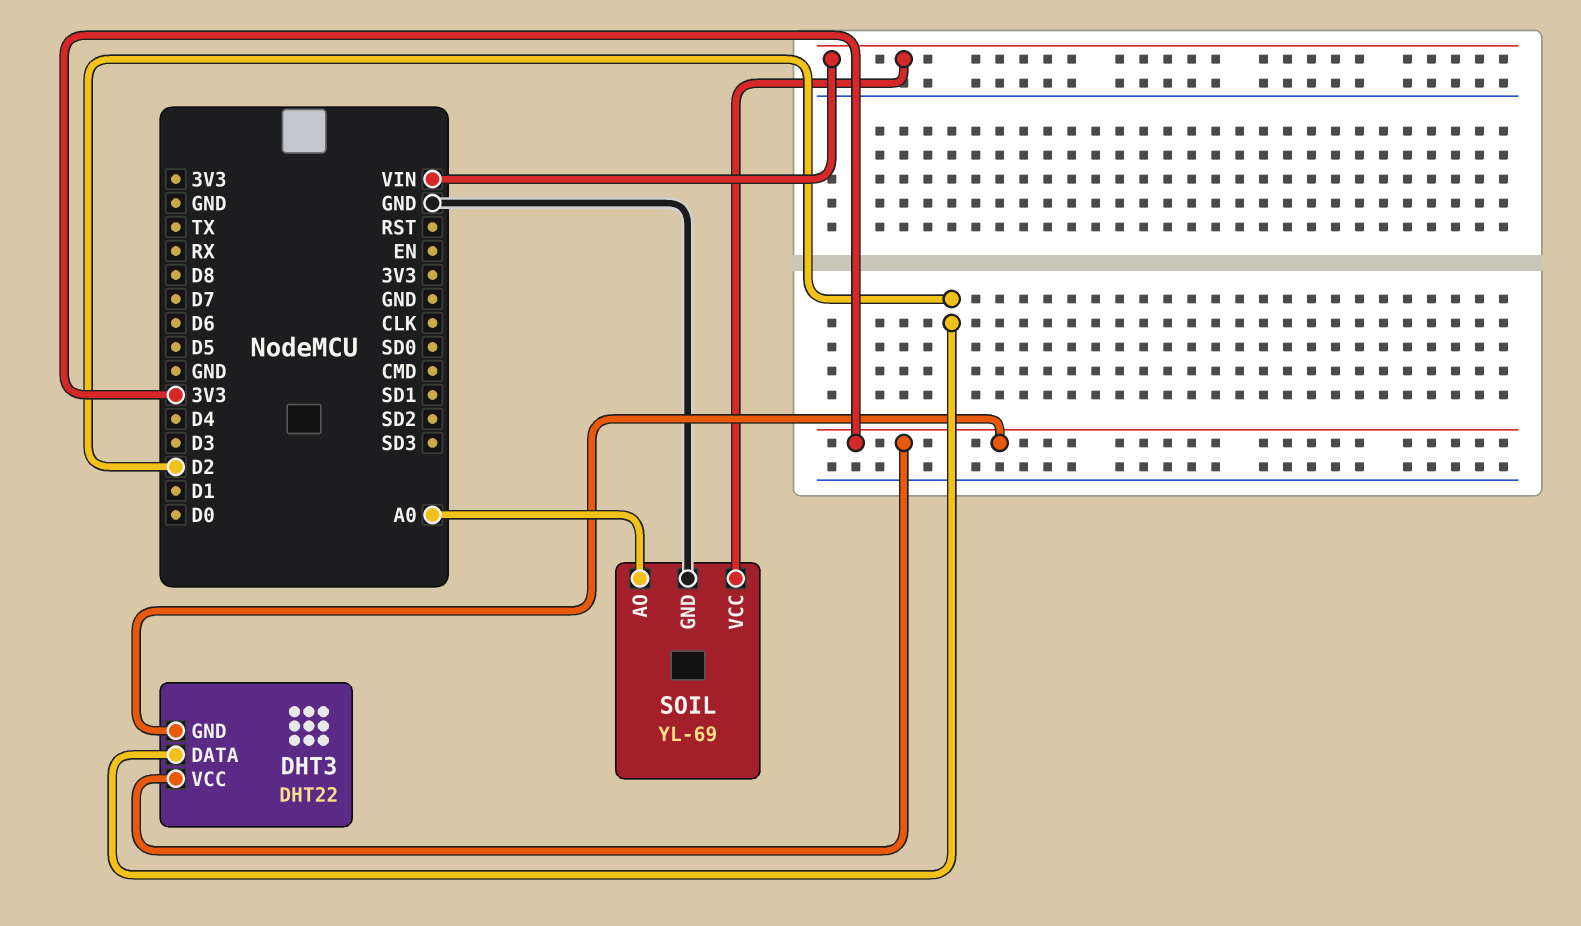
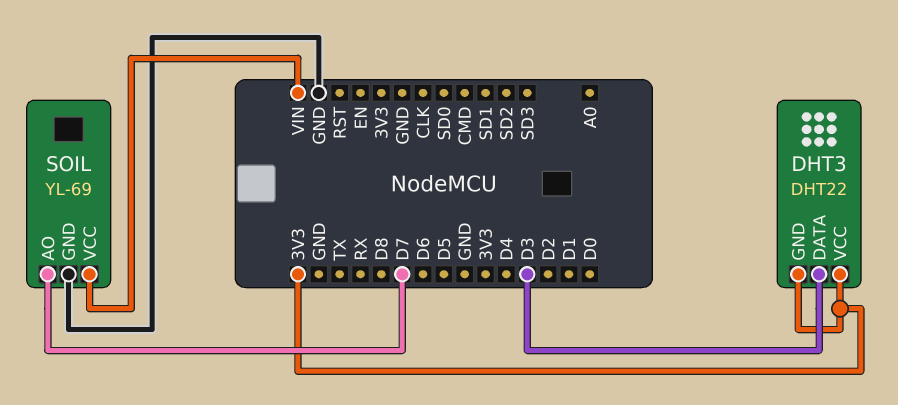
DHT3 pin DATA: D2 -> D3
SOIL pin AO: A0 -> D7

